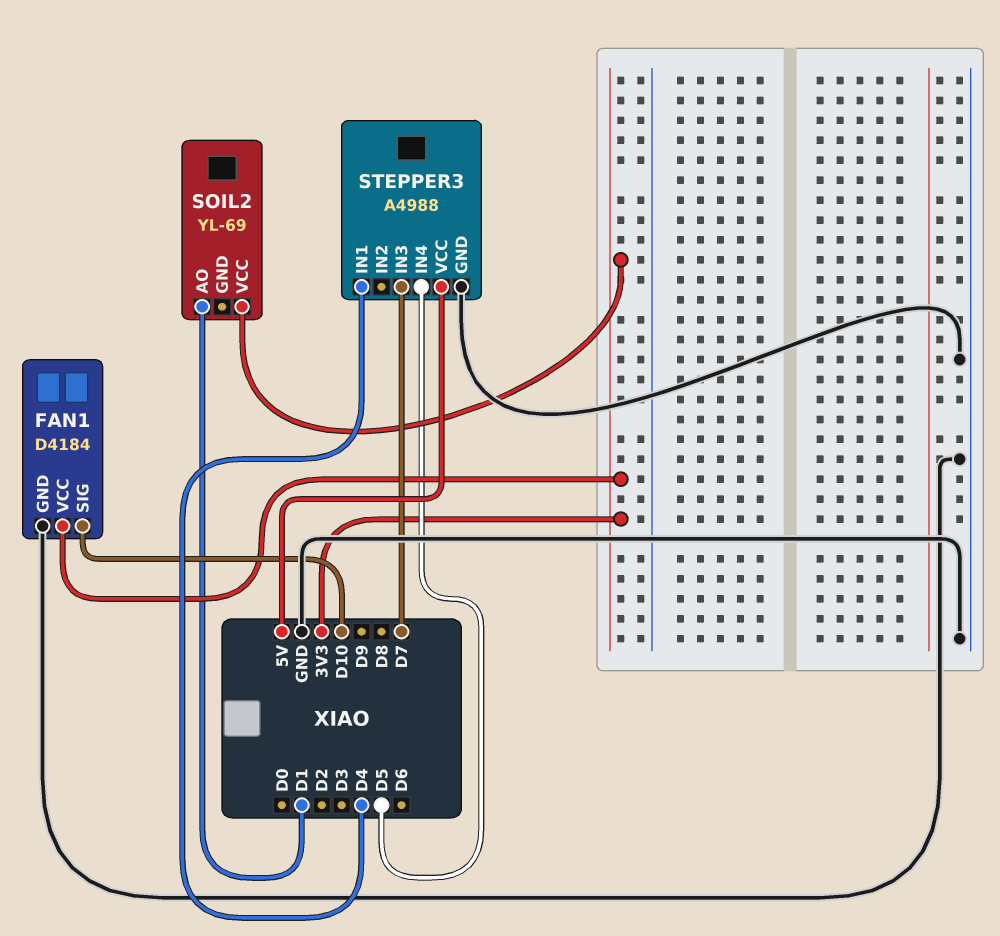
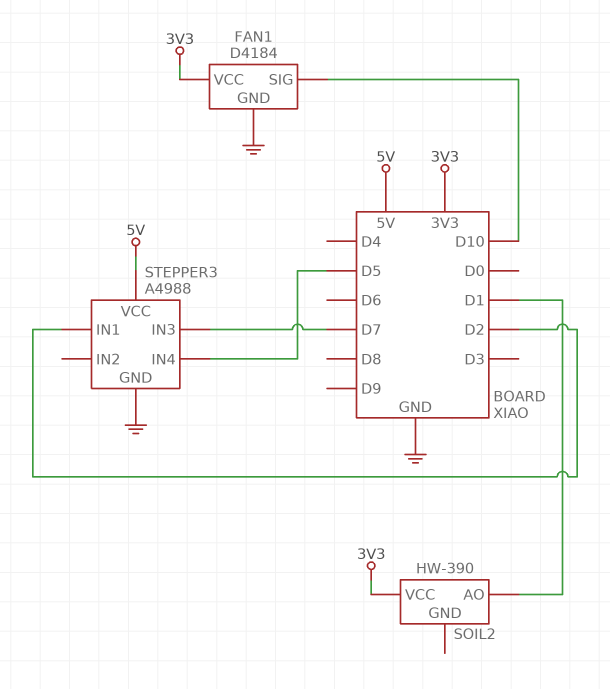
SOIL2: YL-69 -> HW-390
STEPPER3 pin IN1: D4 -> D2

